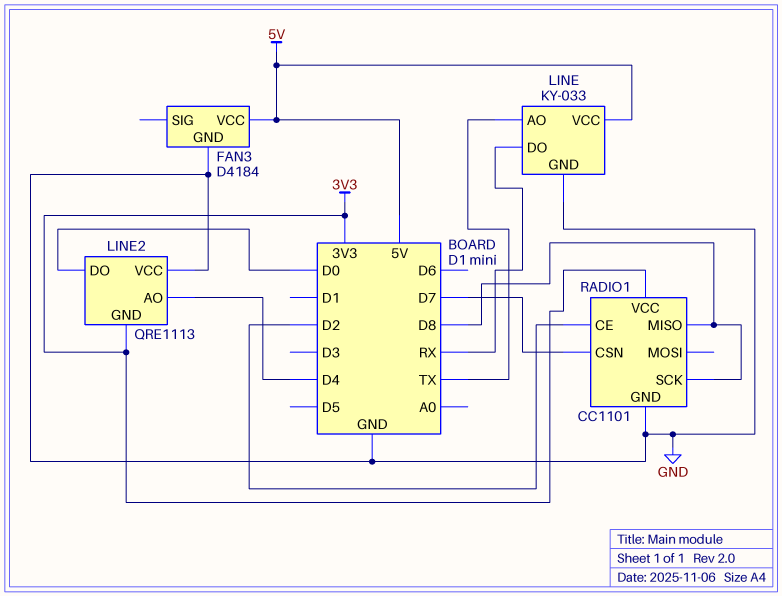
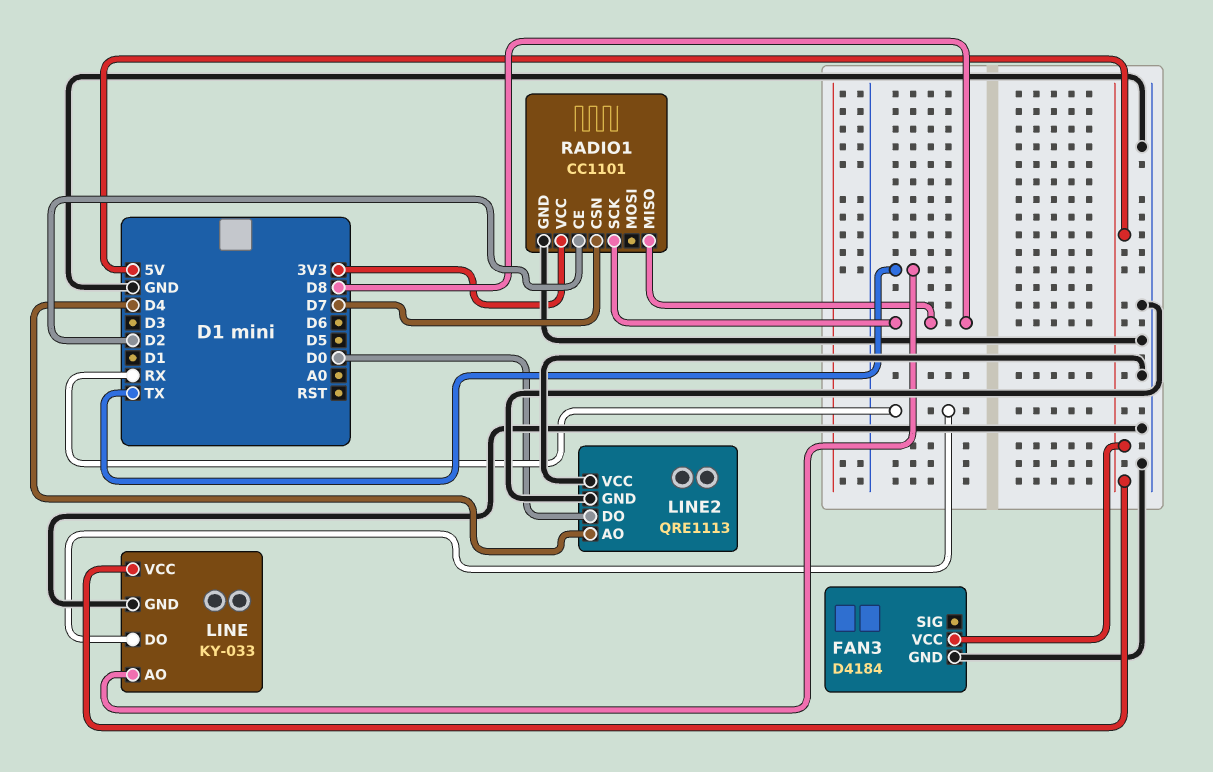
LINE2 pin GND: 3V3 -> GND

